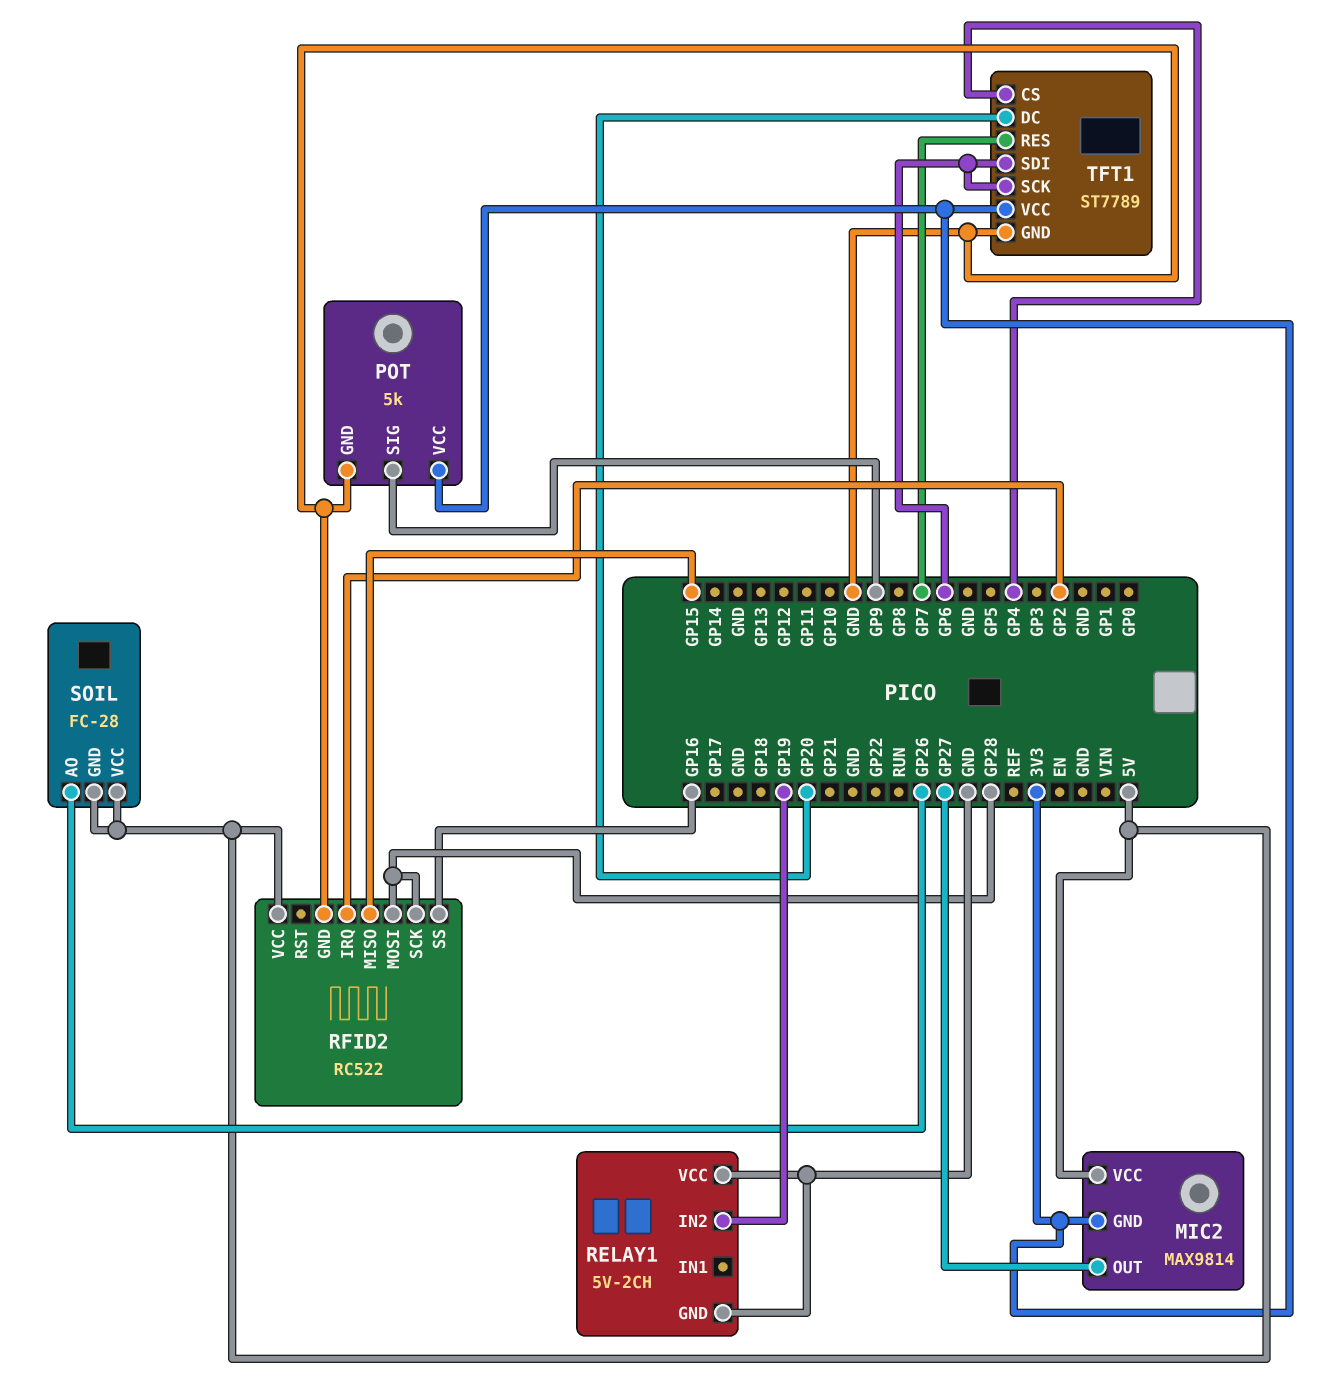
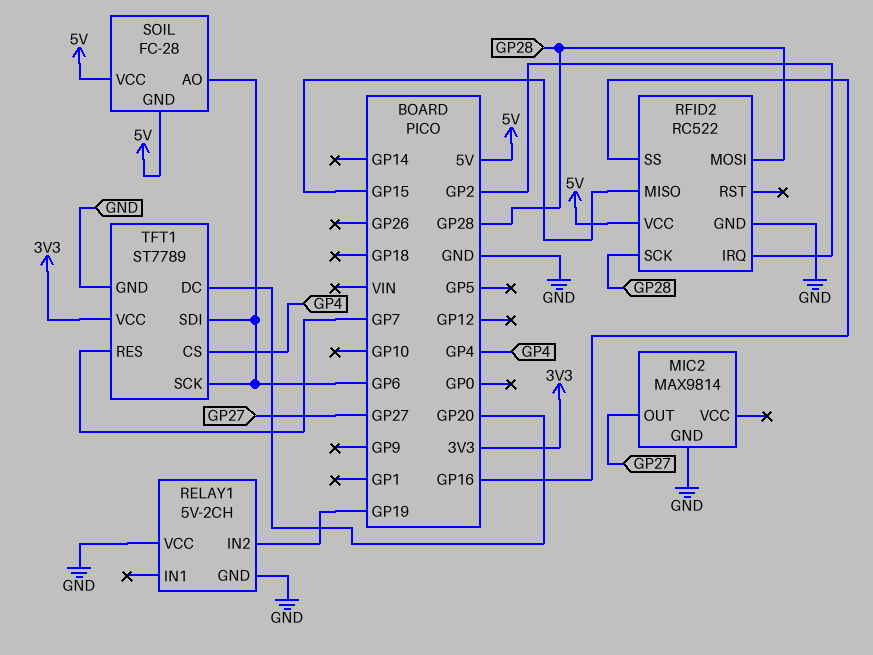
MIC2 pin GND: 3V3 -> GND
MIC2 pin VCC: 5V -> none
POT: 5k -> none
POT pin GND: GND -> none
POT pin SIG: GP9 -> none
POT pin VCC: 3V3 -> none
SOIL pin AO: GP26 -> GP6

